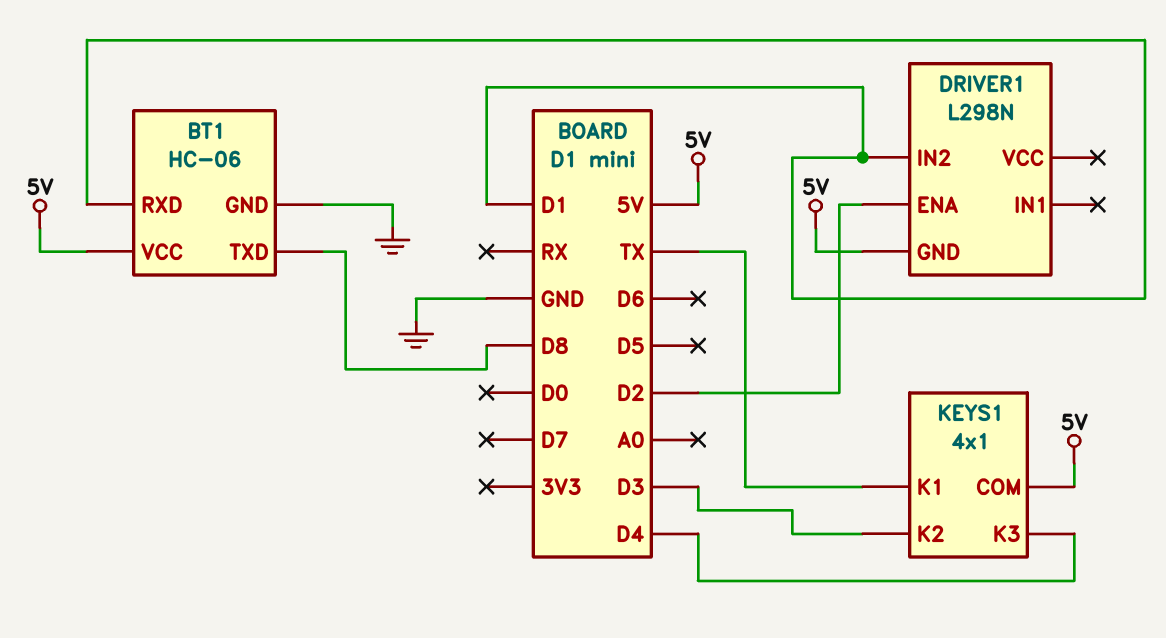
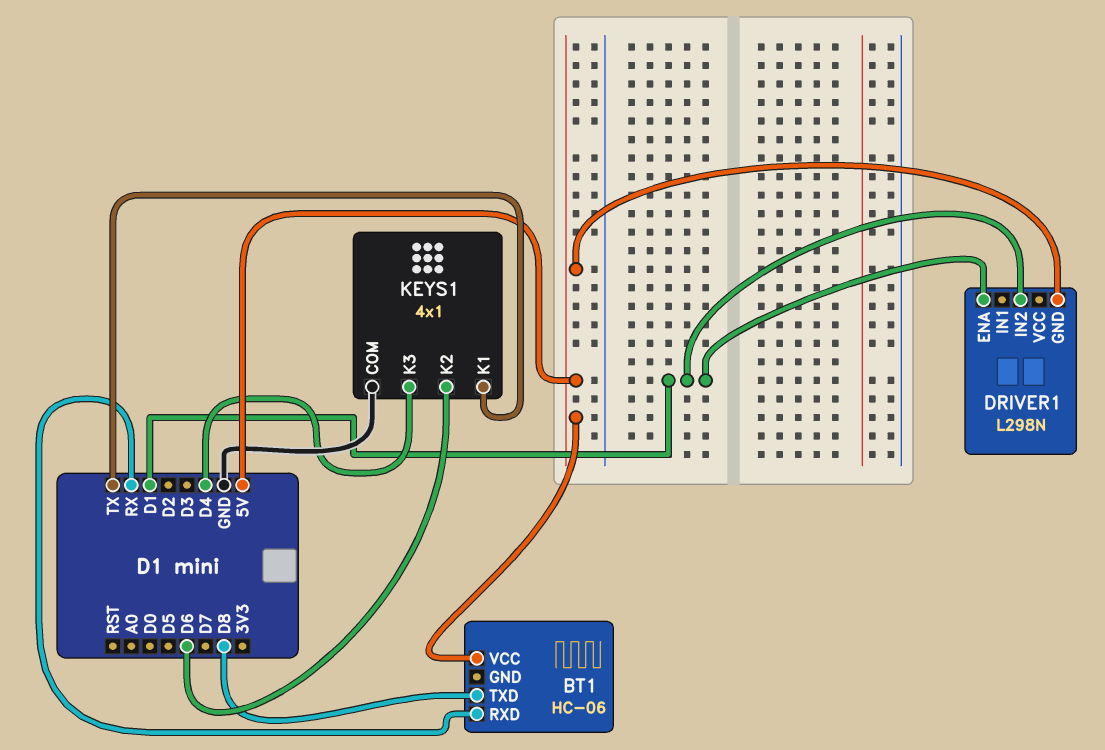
BT1 pin GND: GND -> none
BT1 pin RXD: D1 -> RX
DRIVER1 pin ENA: D2 -> D1
KEYS1 pin COM: 5V -> GND
KEYS1 pin K2: D3 -> D6

